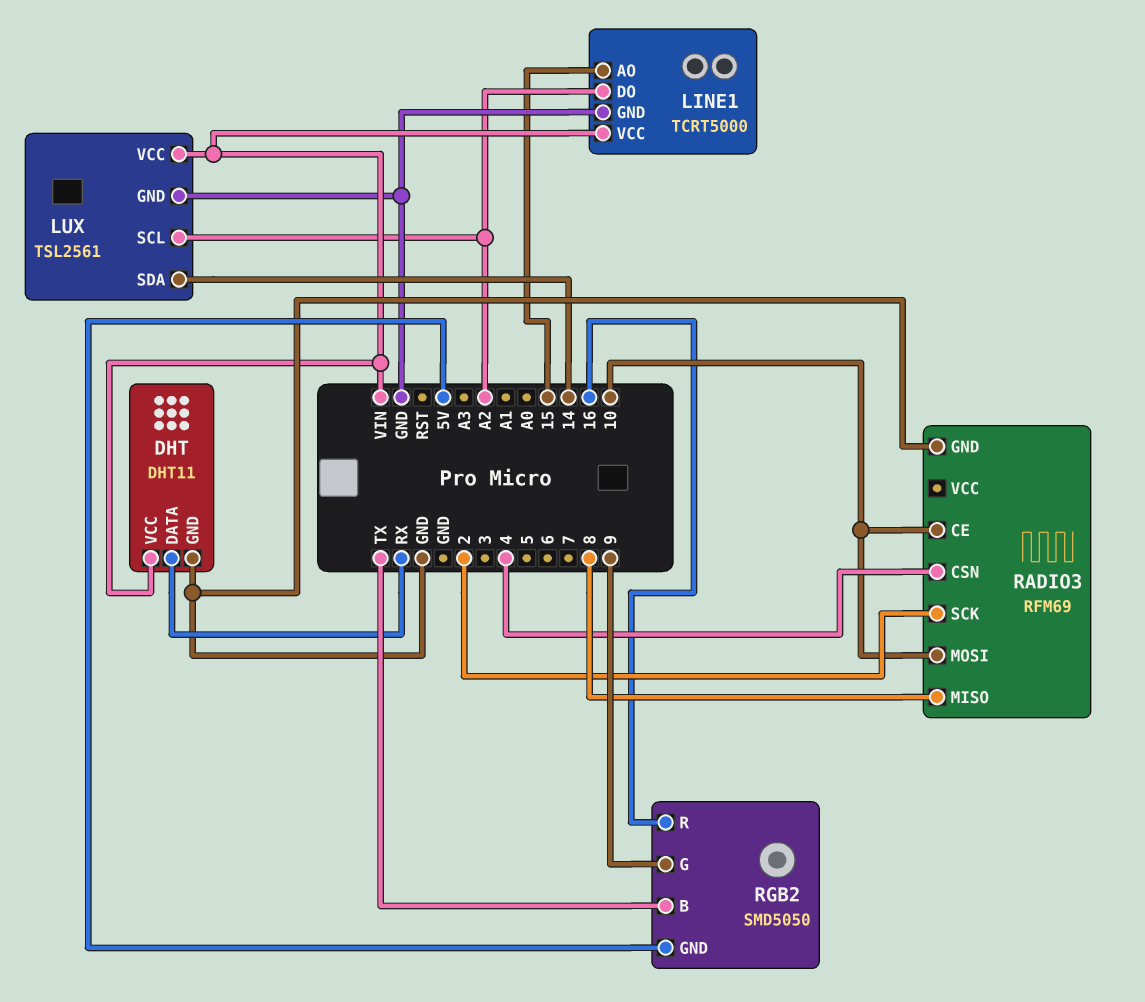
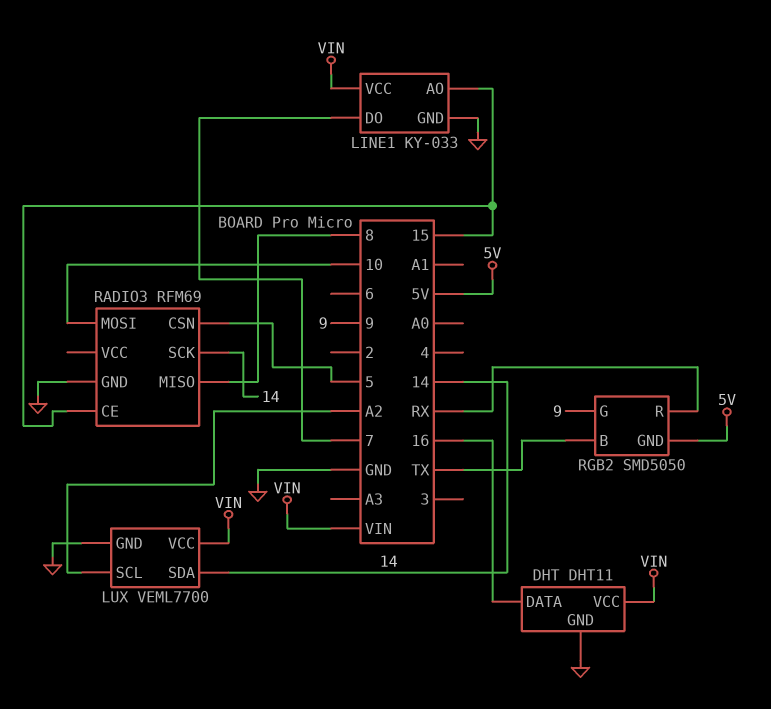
DHT pin DATA: RX -> 16
LINE1: TCRT5000 -> KY-033
LINE1 pin DO: A2 -> 7
LUX: TSL2561 -> VEML7700
RADIO3 pin CE: 10 -> 15
RADIO3 pin CSN: 4 -> 5
RADIO3 pin SCK: 2 -> 14
RGB2 pin R: 16 -> RX

